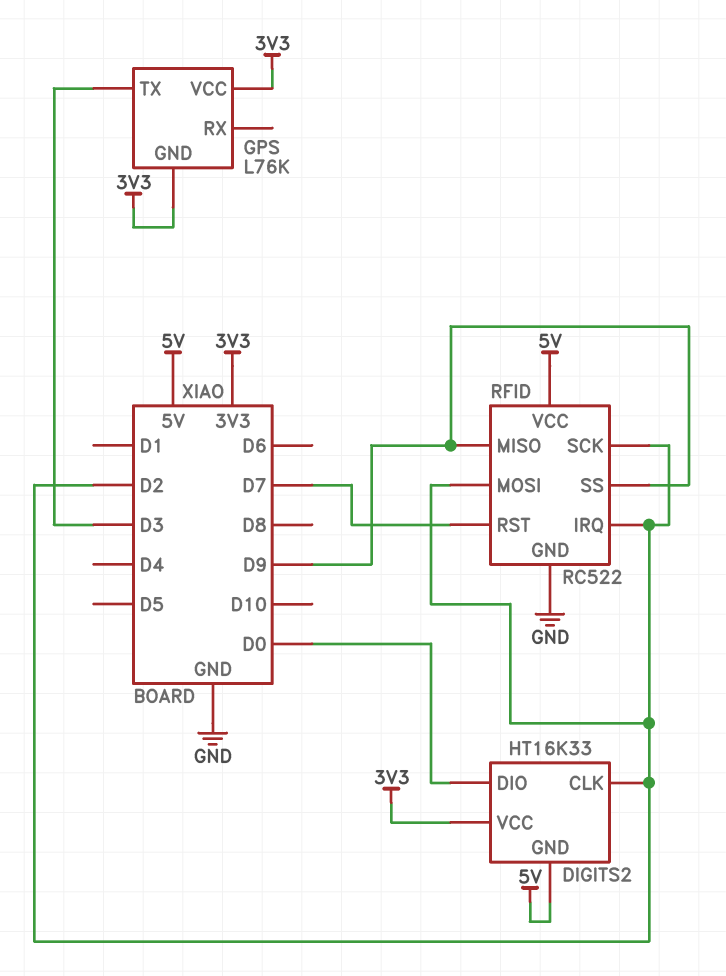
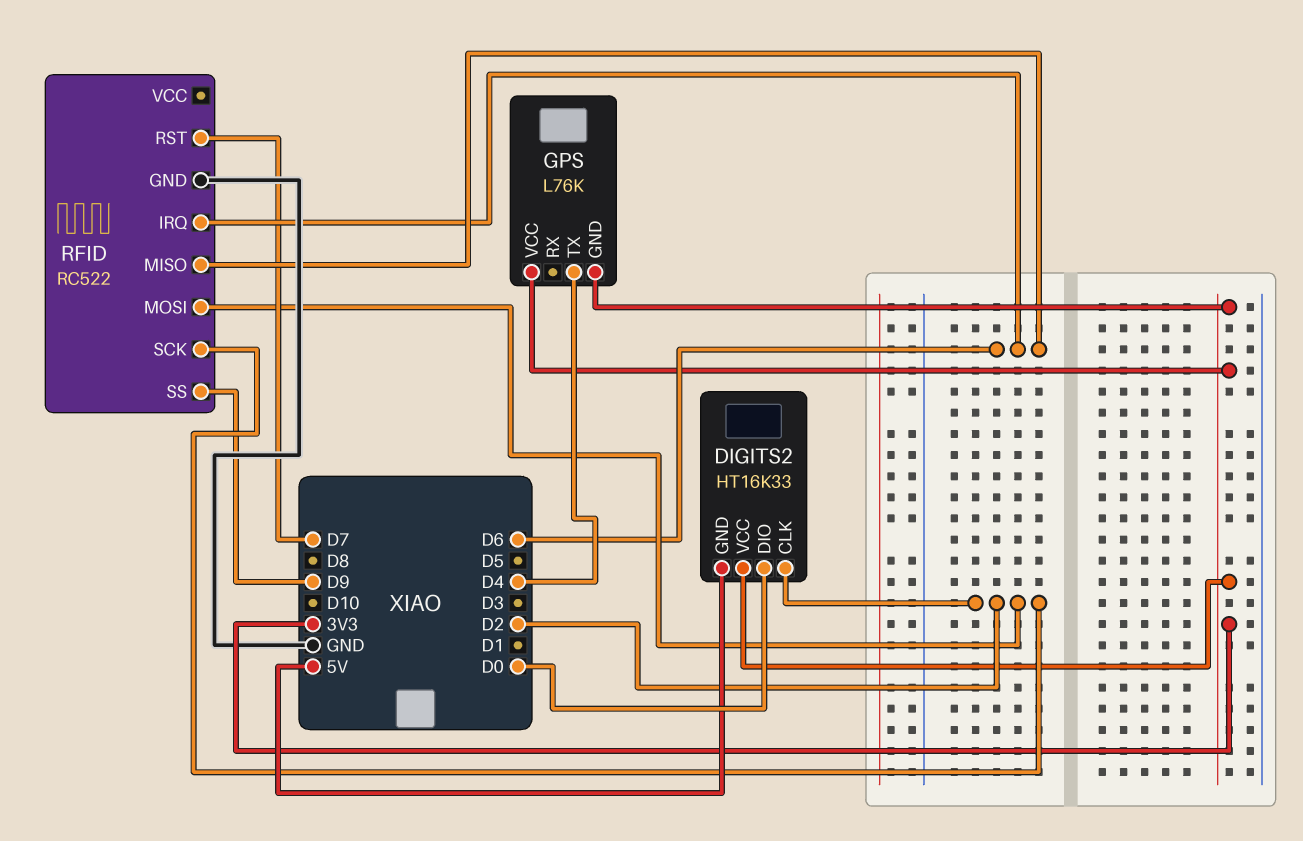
GPS pin TX: D3 -> D4
RFID pin IRQ: D2 -> D6
RFID pin MISO: D9 -> D6
RFID pin VCC: 5V -> none

